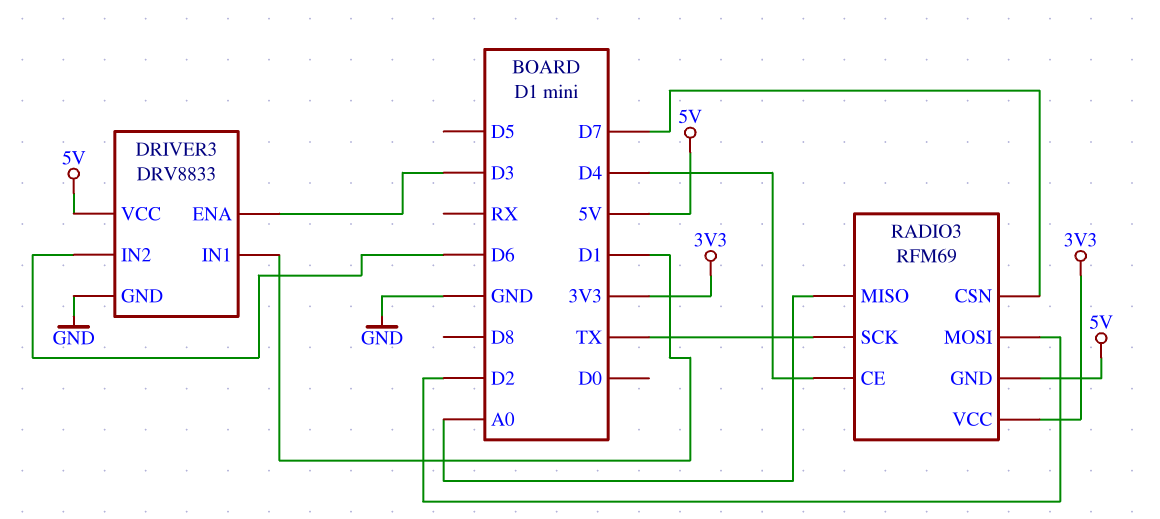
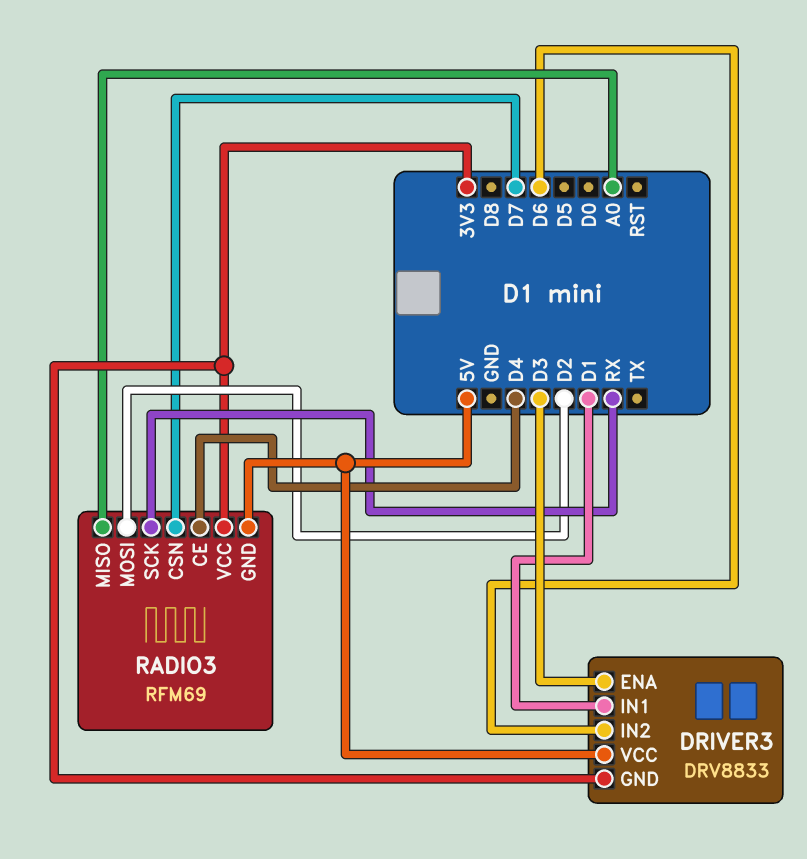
DRIVER3 pin GND: GND -> 3V3
RADIO3 pin SCK: TX -> RX

